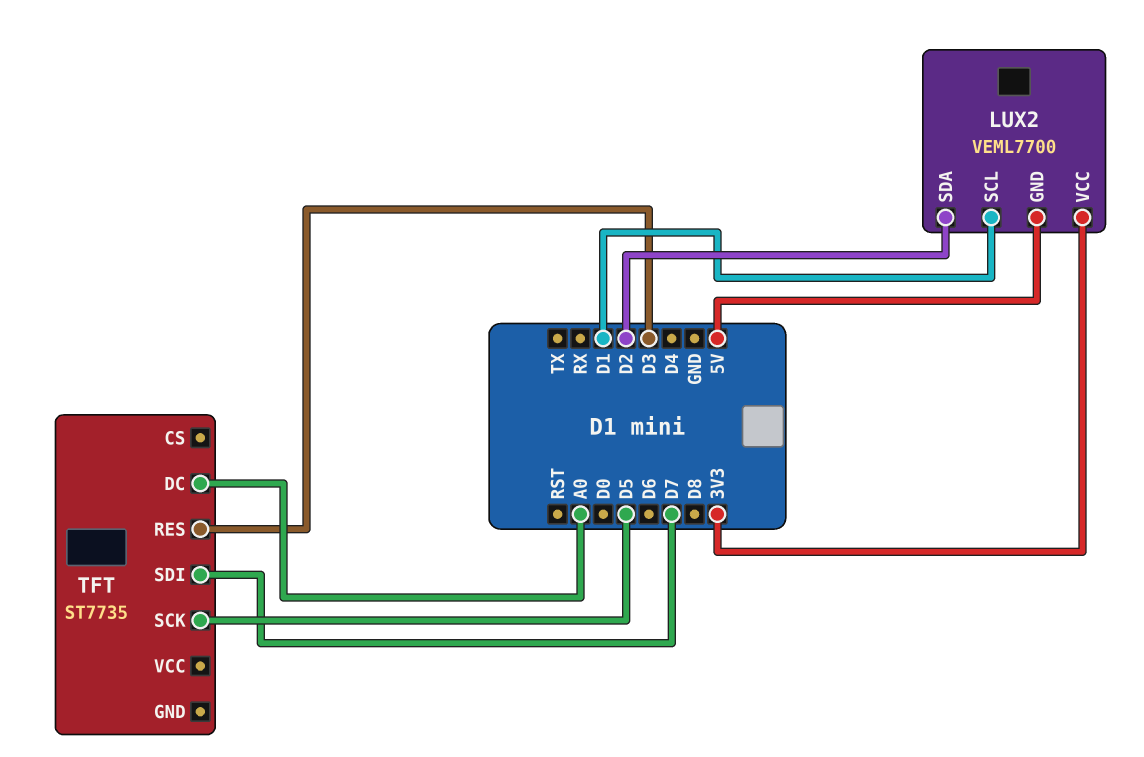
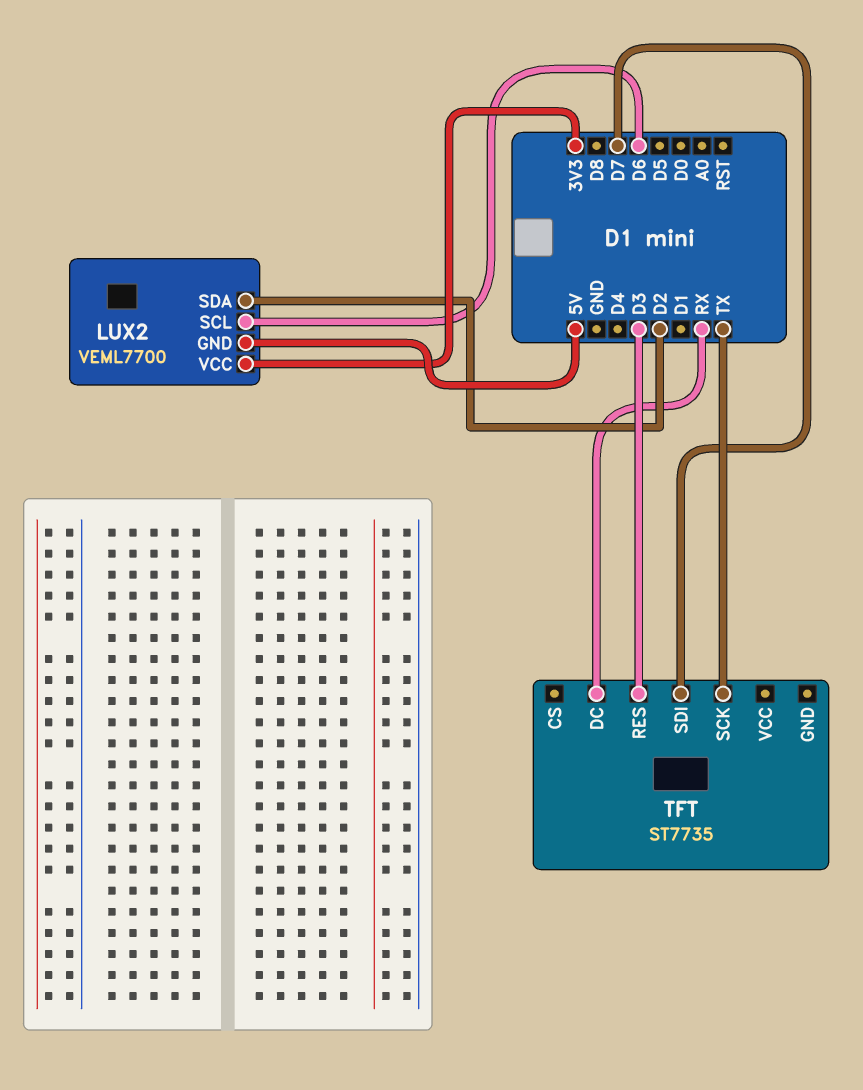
LUX2 pin SCL: D1 -> D6
TFT pin DC: A0 -> RX
TFT pin SCK: D5 -> TX

